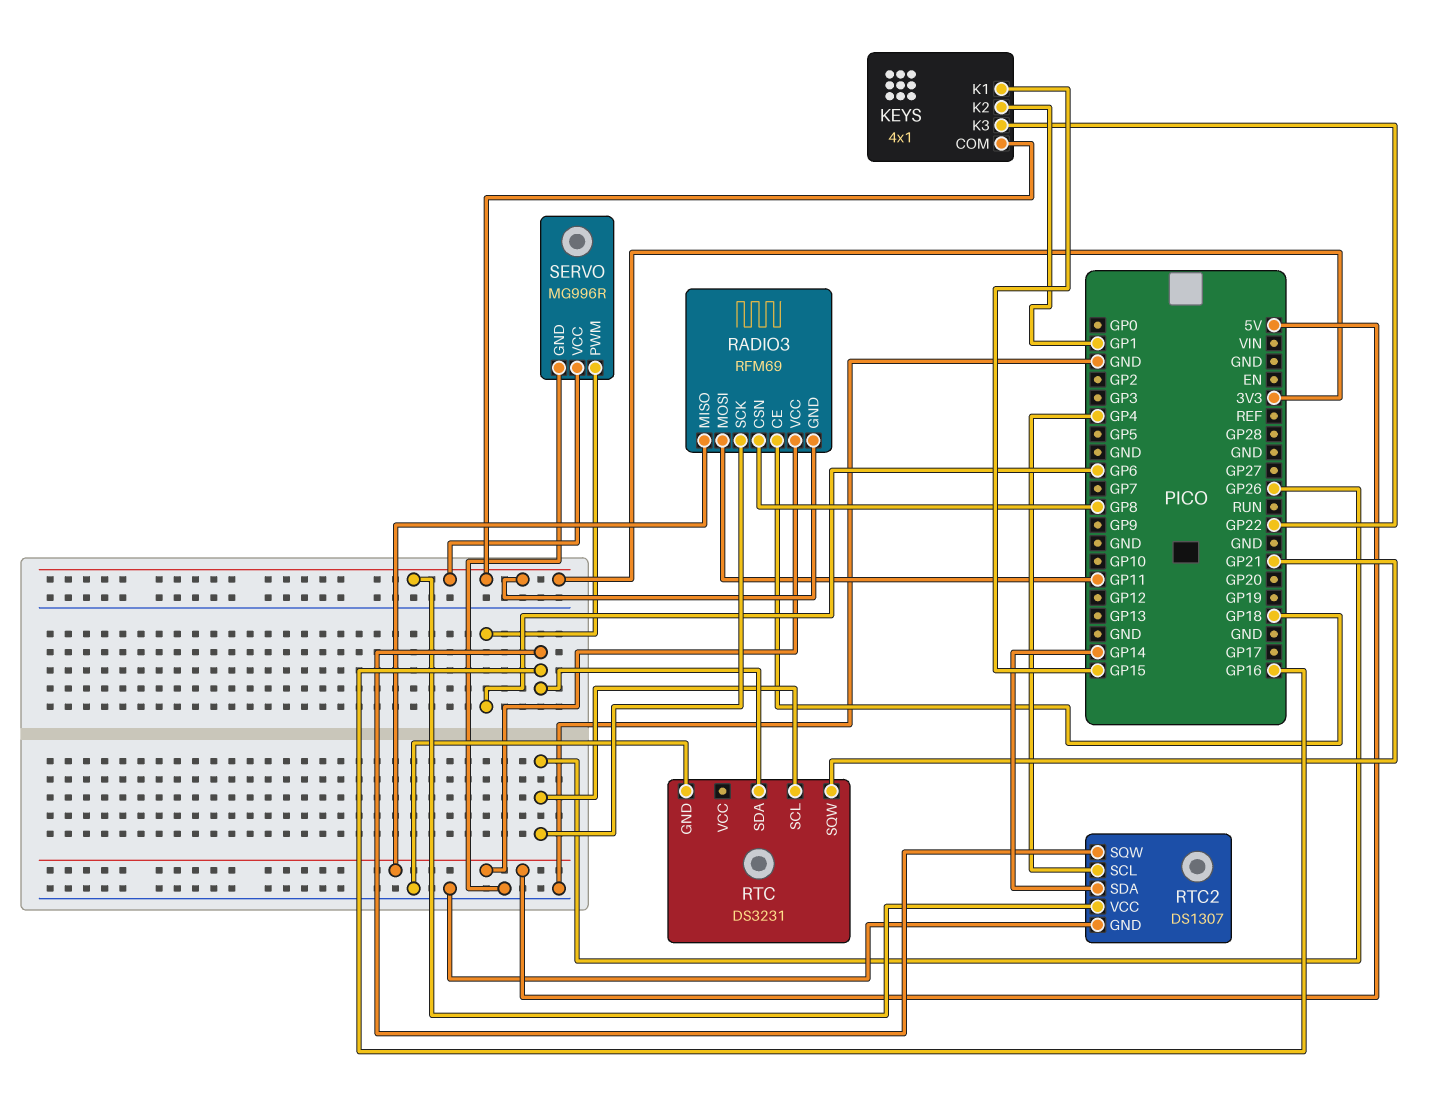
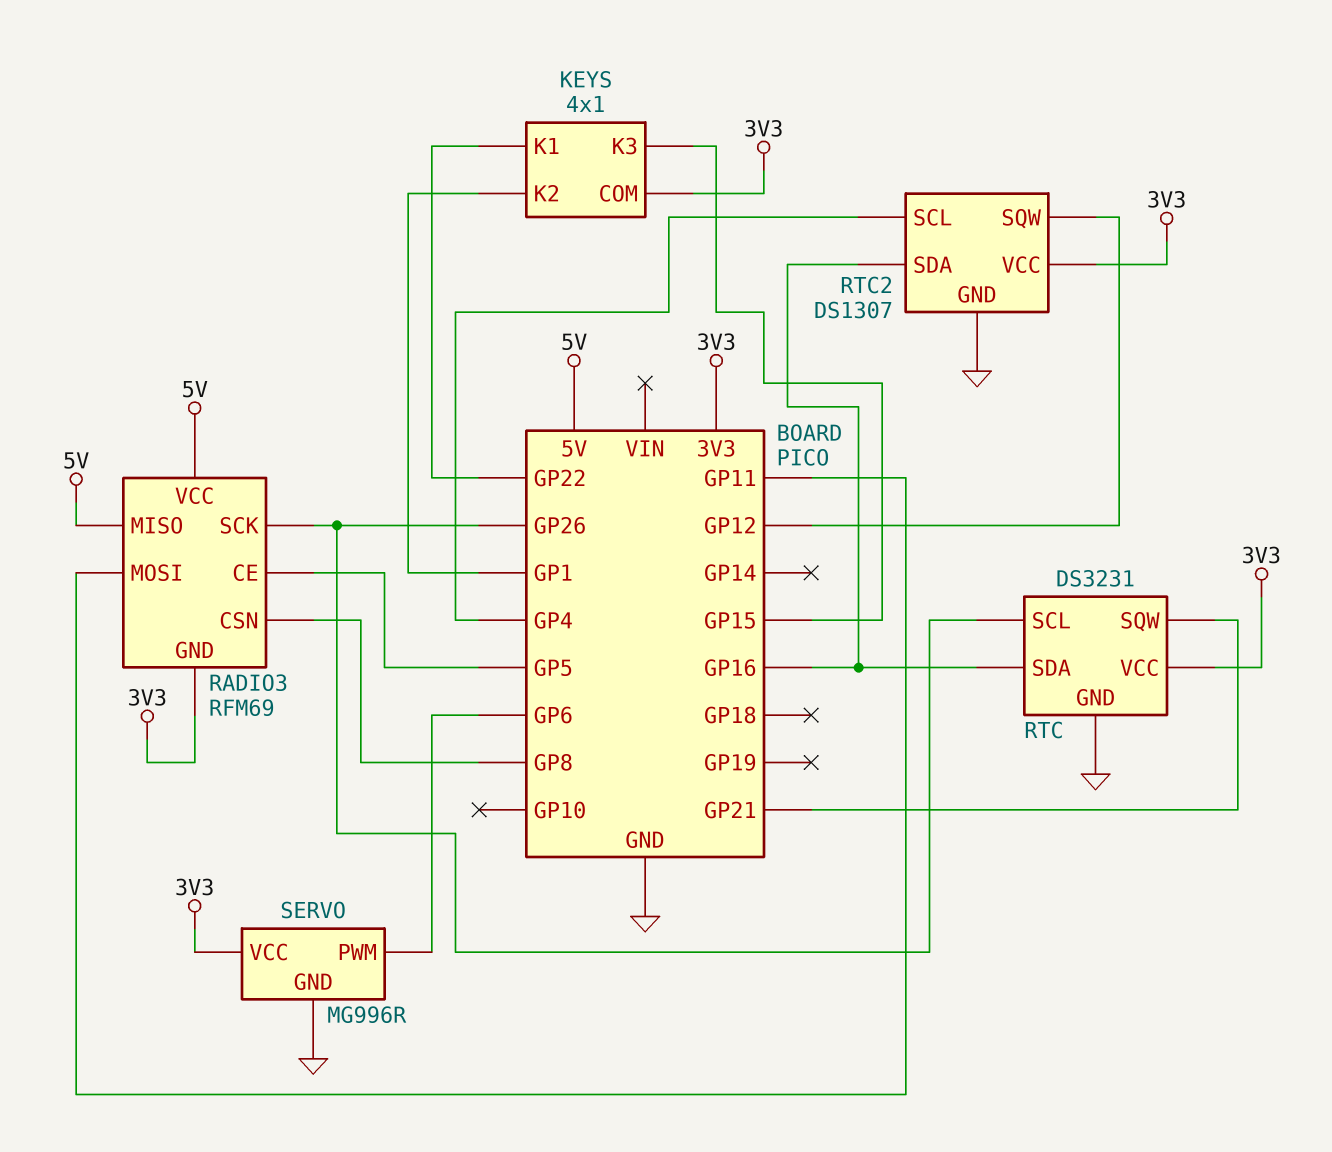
KEYS pin K1: GP15 -> GP22
KEYS pin K3: GP22 -> GP15
RADIO3 pin CE: GP18 -> GP5
RTC pin VCC: none -> 3V3
RTC2 pin SDA: GP14 -> GP16
RTC2 pin SQW: GP16 -> GP12

